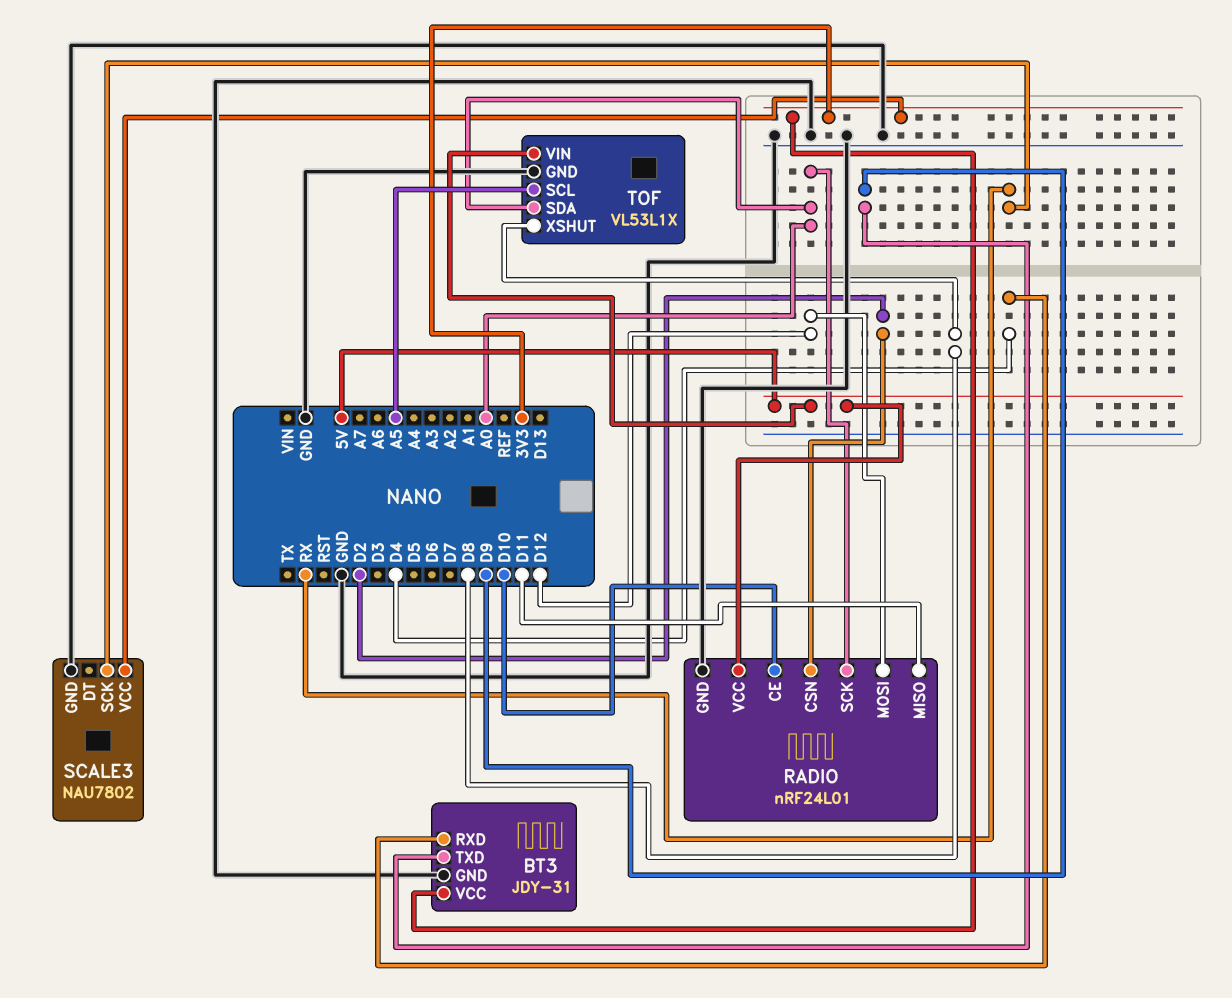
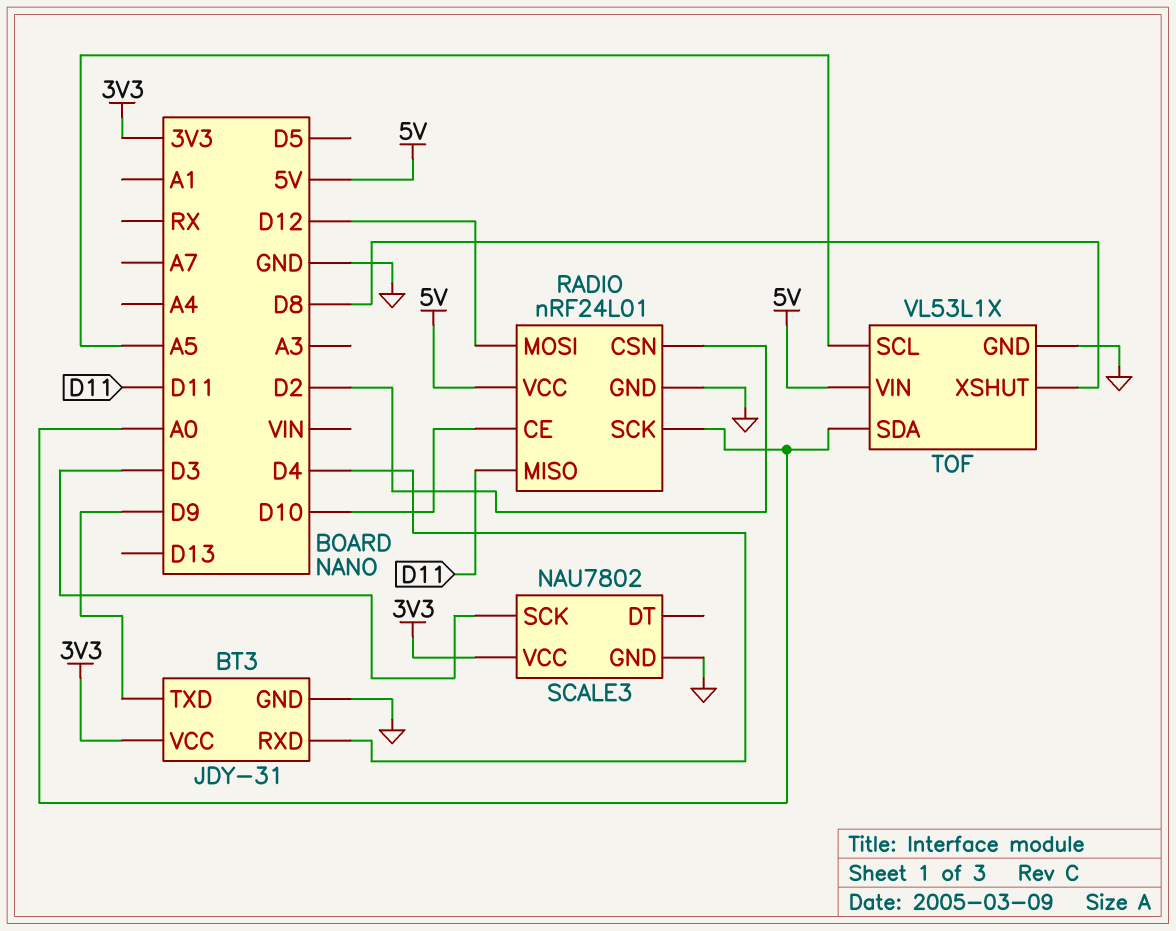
SCALE3 pin SCK: RX -> D3

